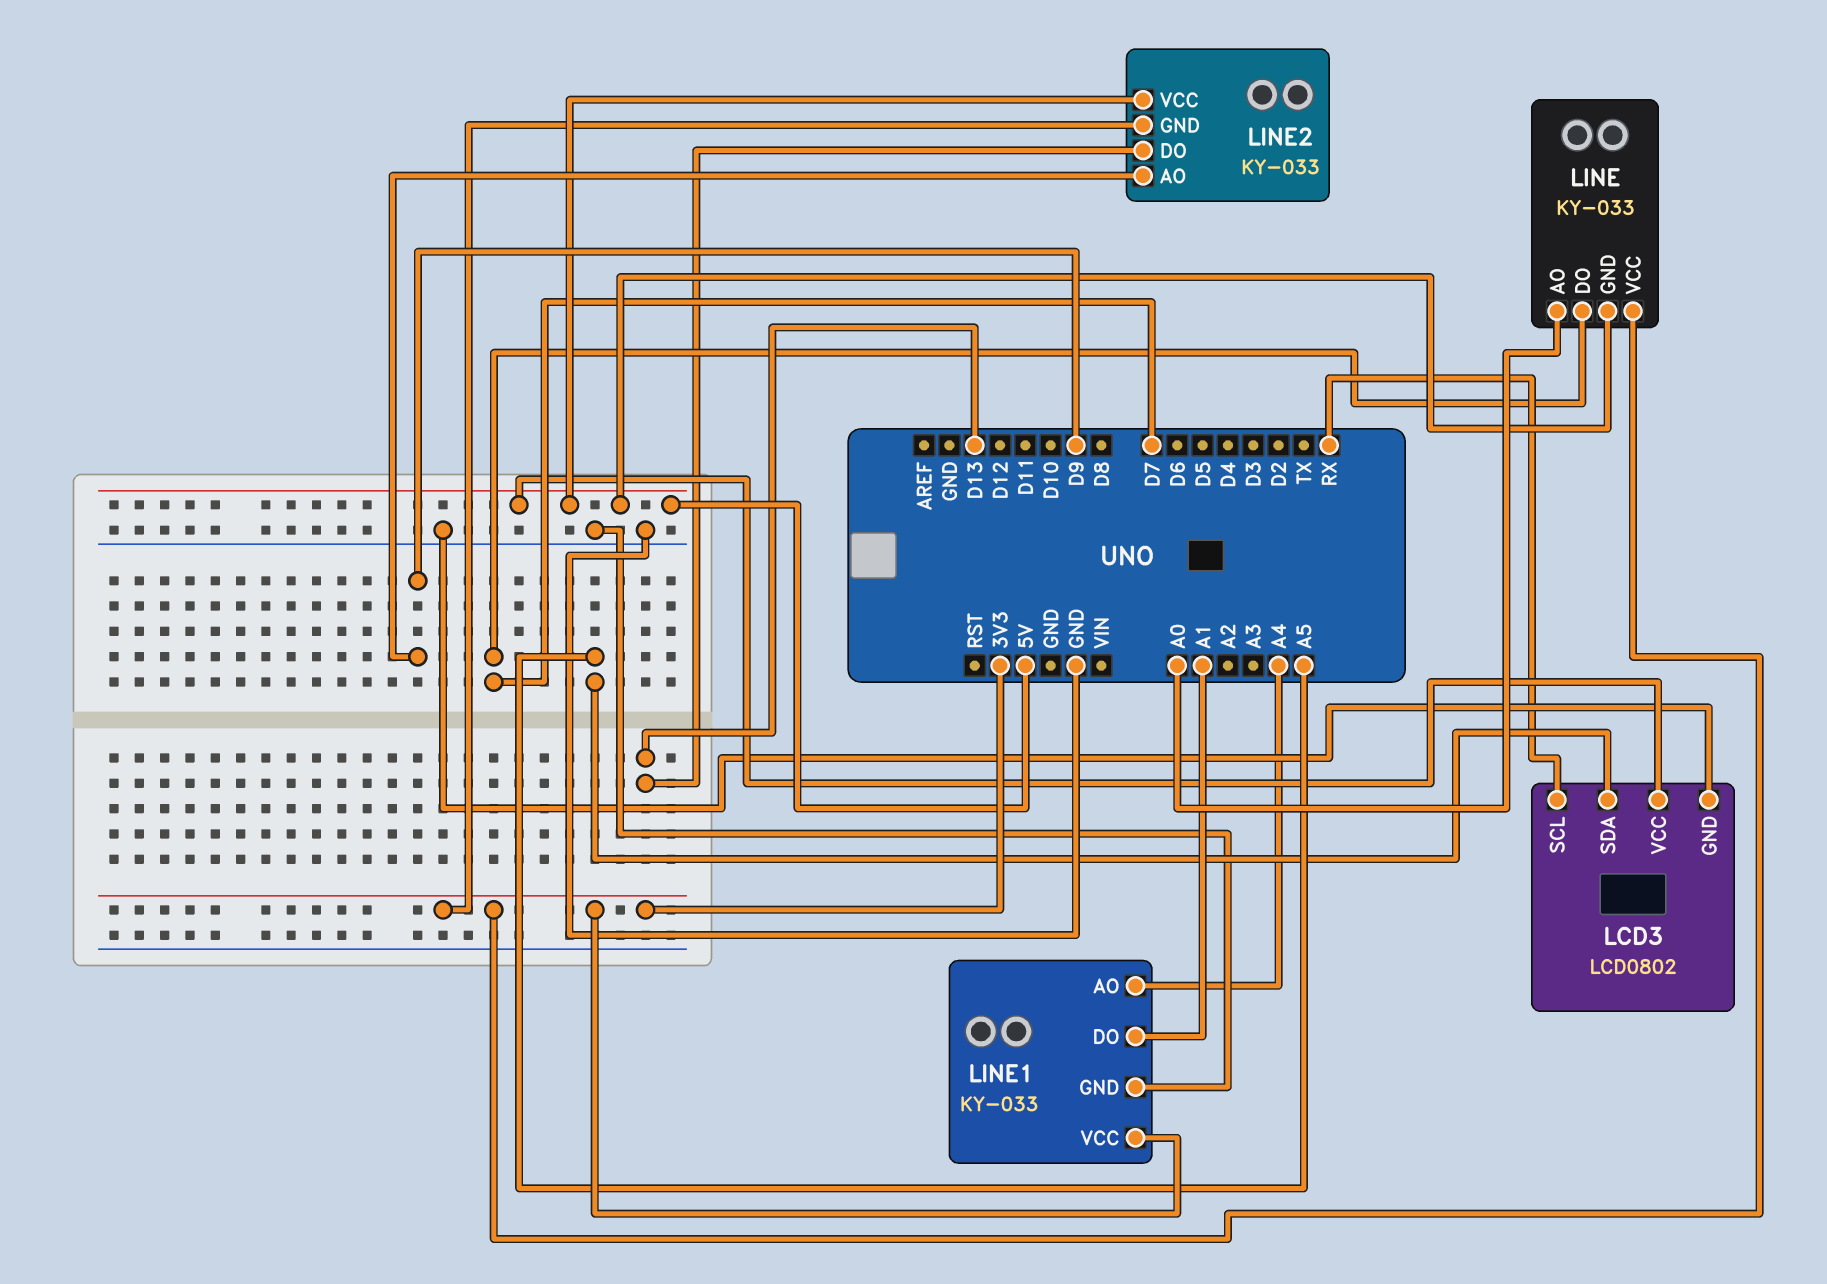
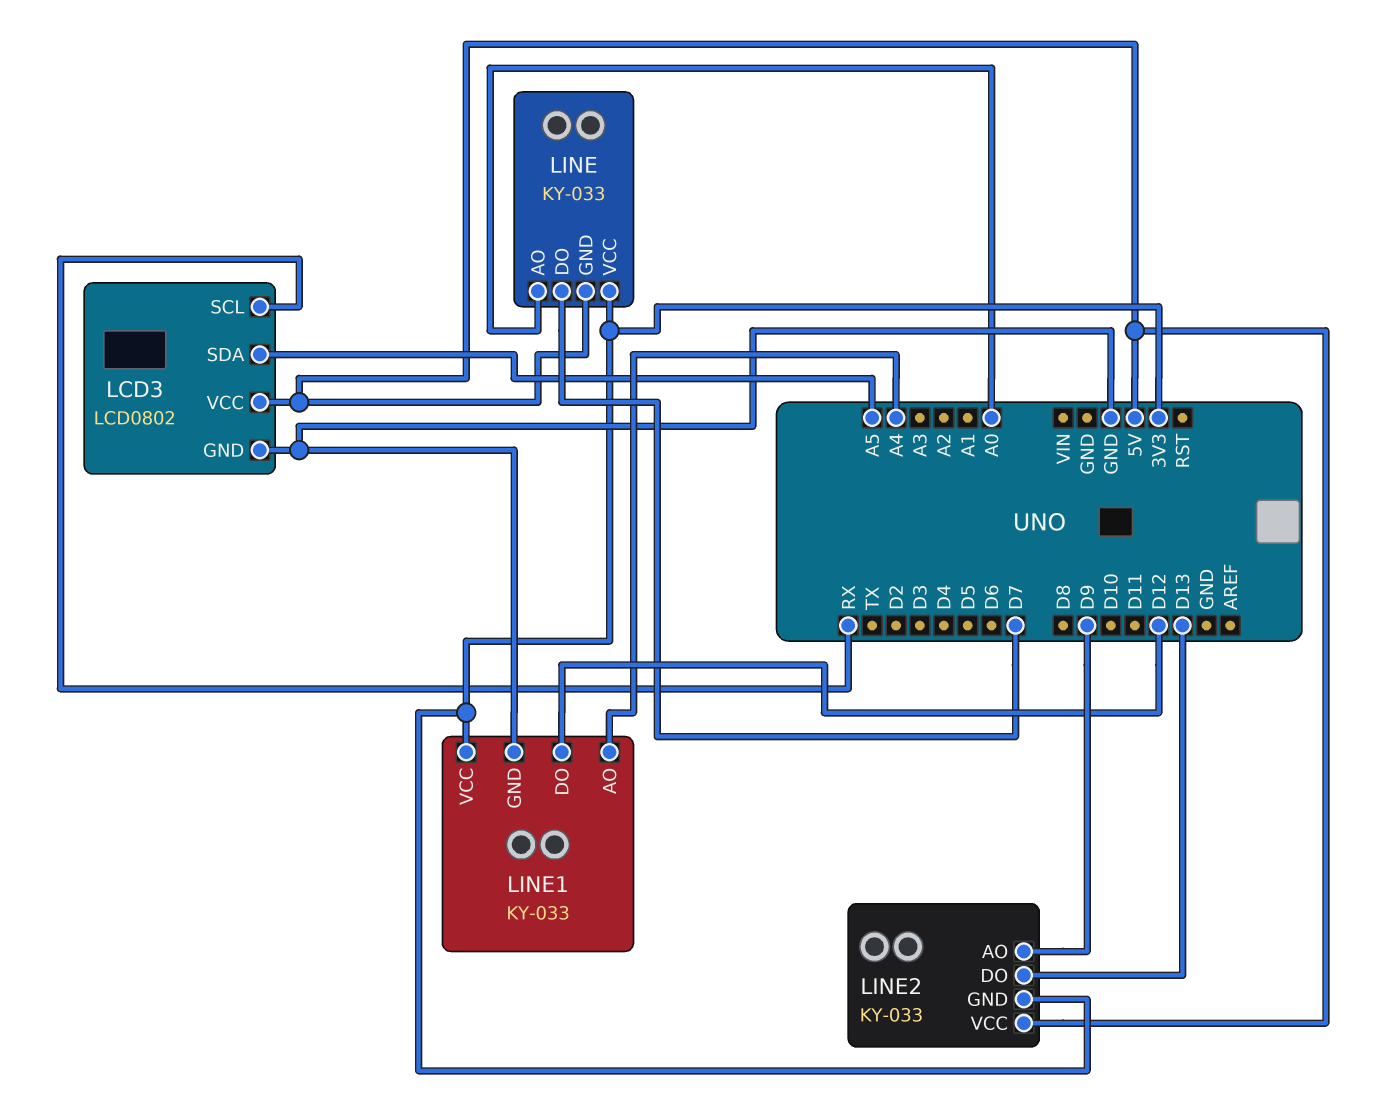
LINE1 pin DO: A1 -> D12

